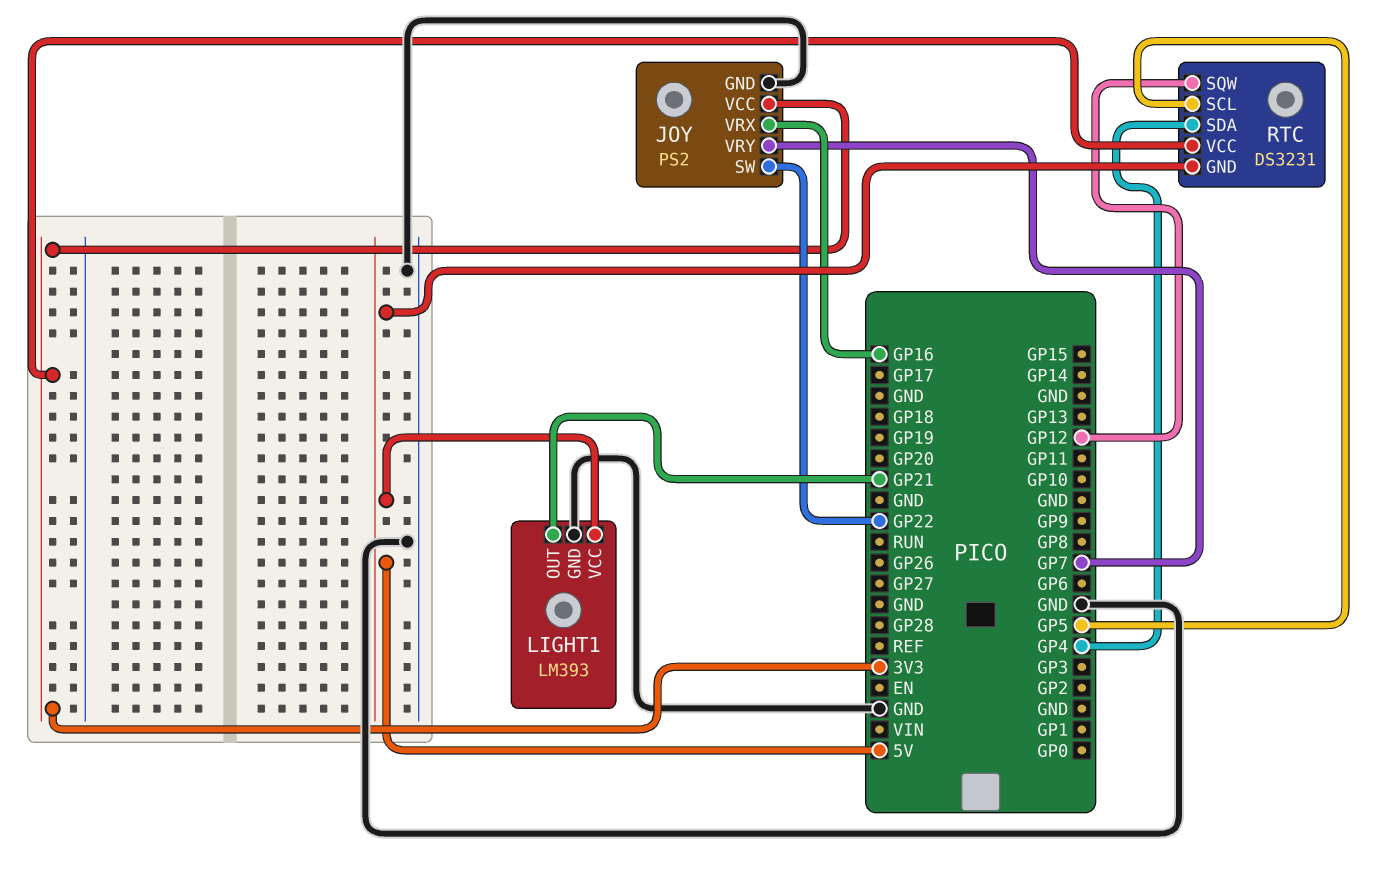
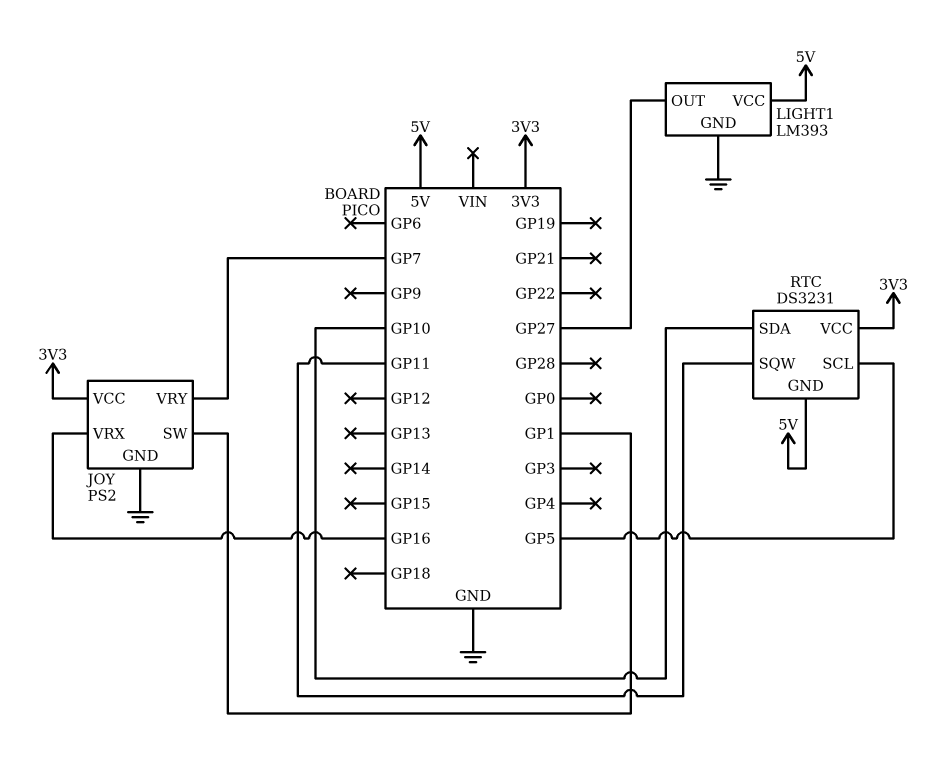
JOY pin SW: GP22 -> GP1
LIGHT1 pin OUT: GP21 -> GP27
RTC pin SDA: GP4 -> GP10
RTC pin SQW: GP12 -> GP11

